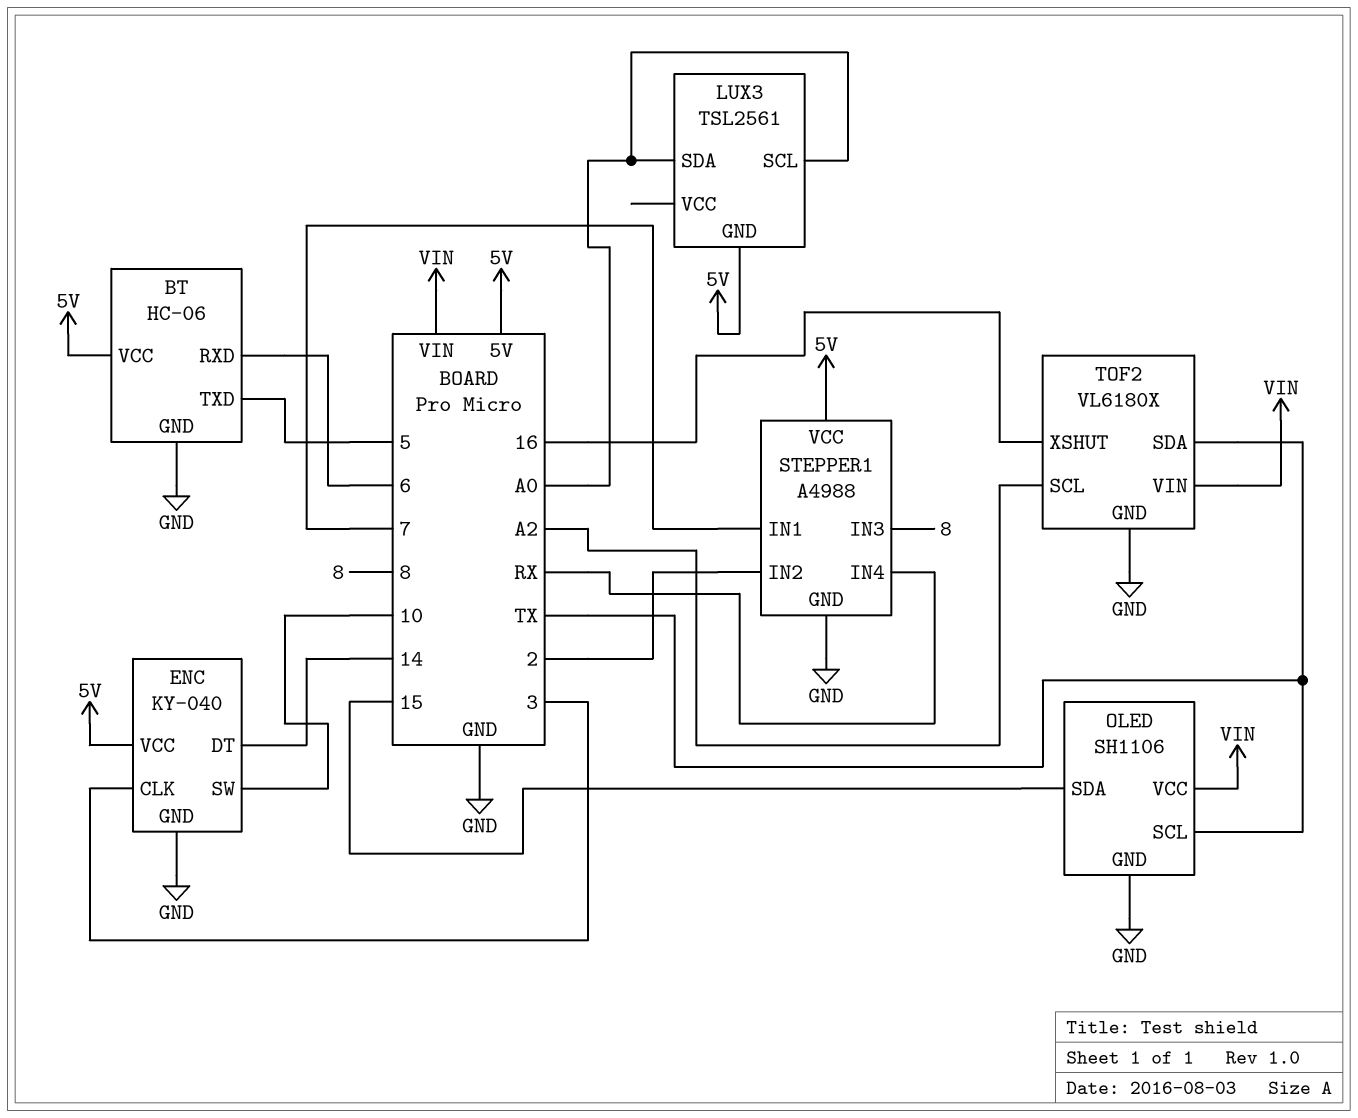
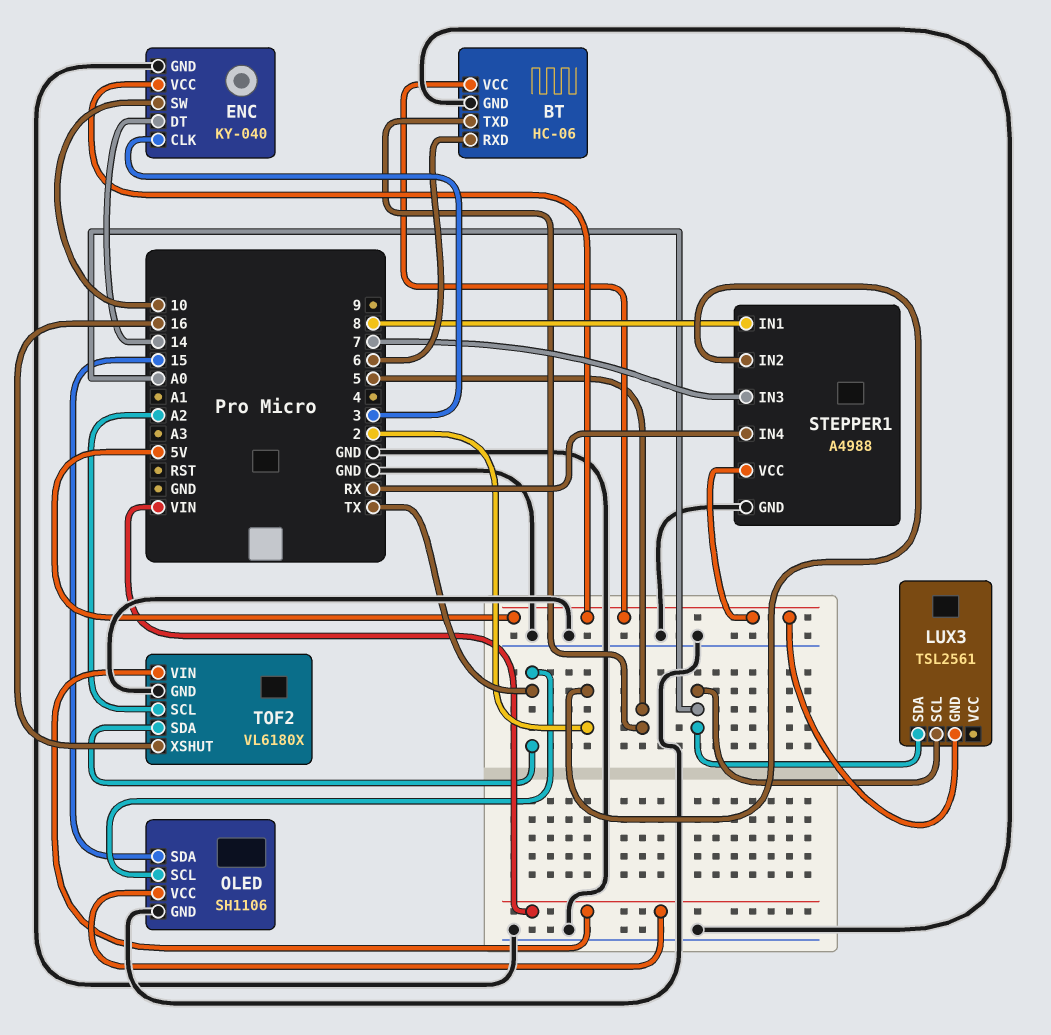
STEPPER1 pin IN1: 7 -> 8
STEPPER1 pin IN3: 8 -> 7

